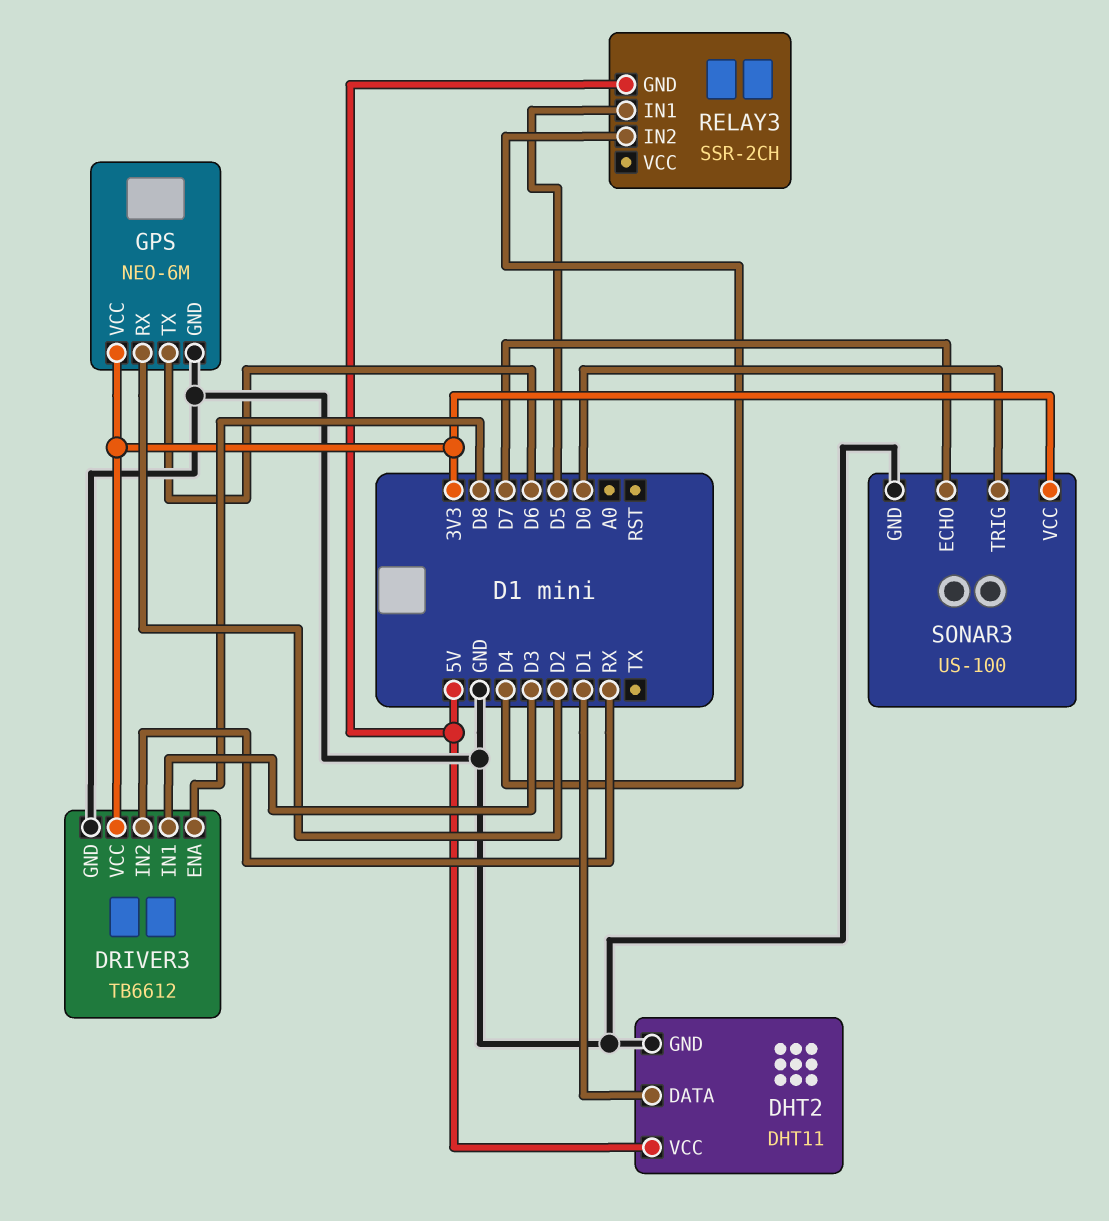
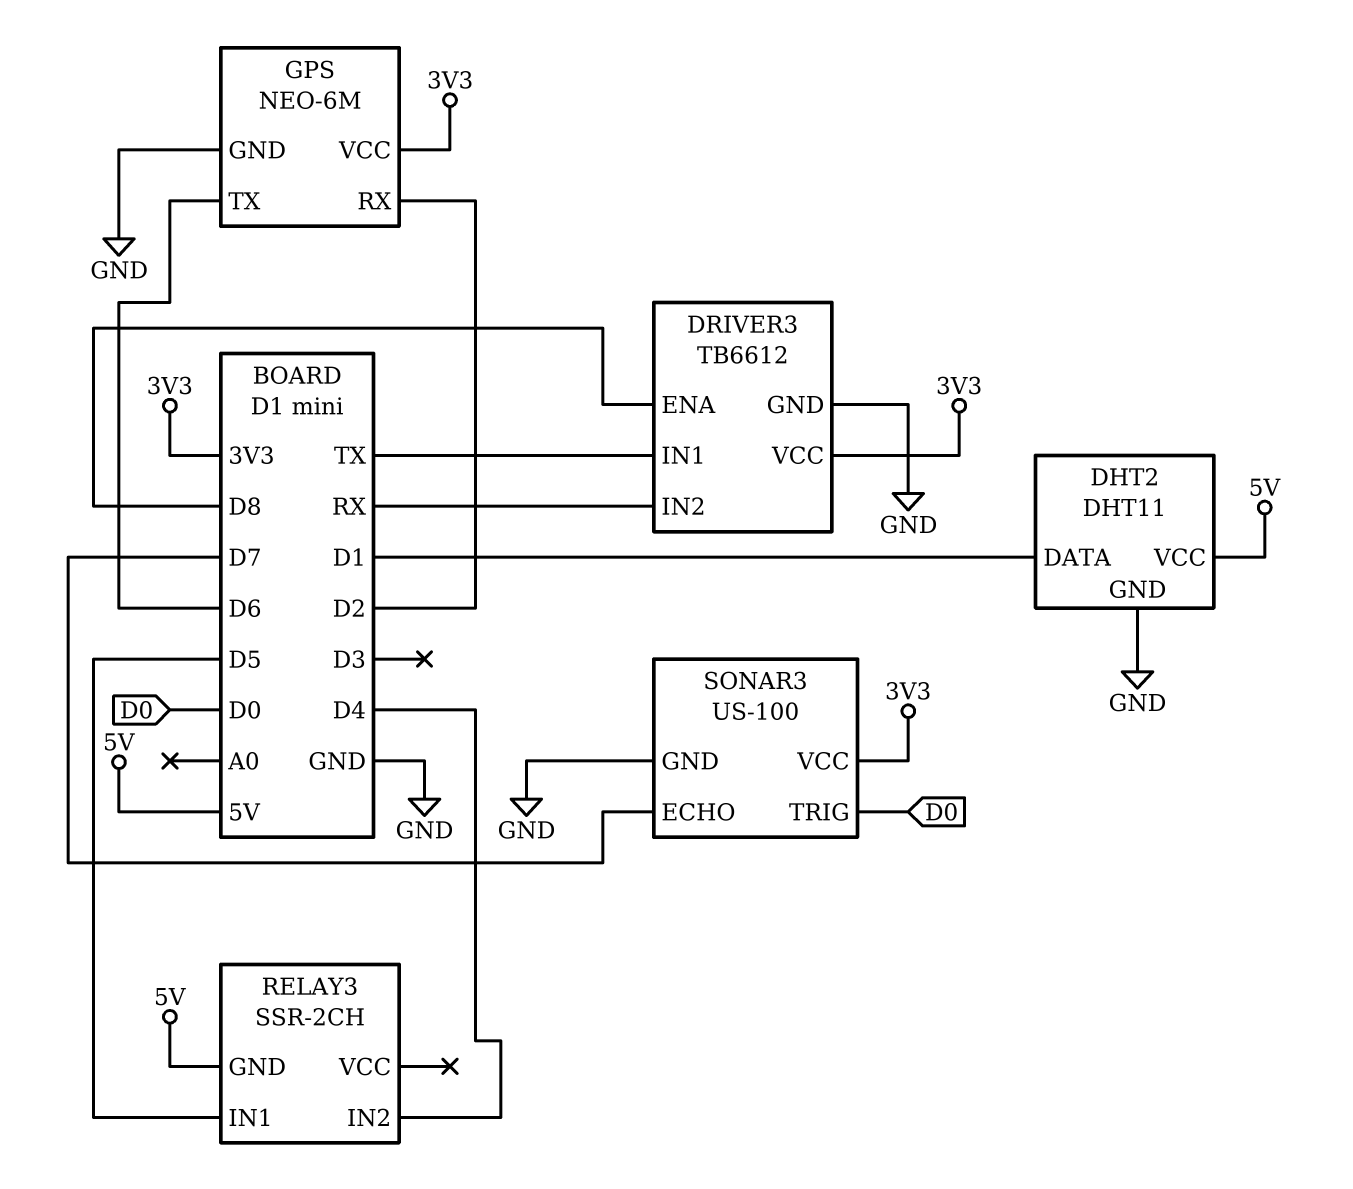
DRIVER3 pin IN1: D3 -> TX

